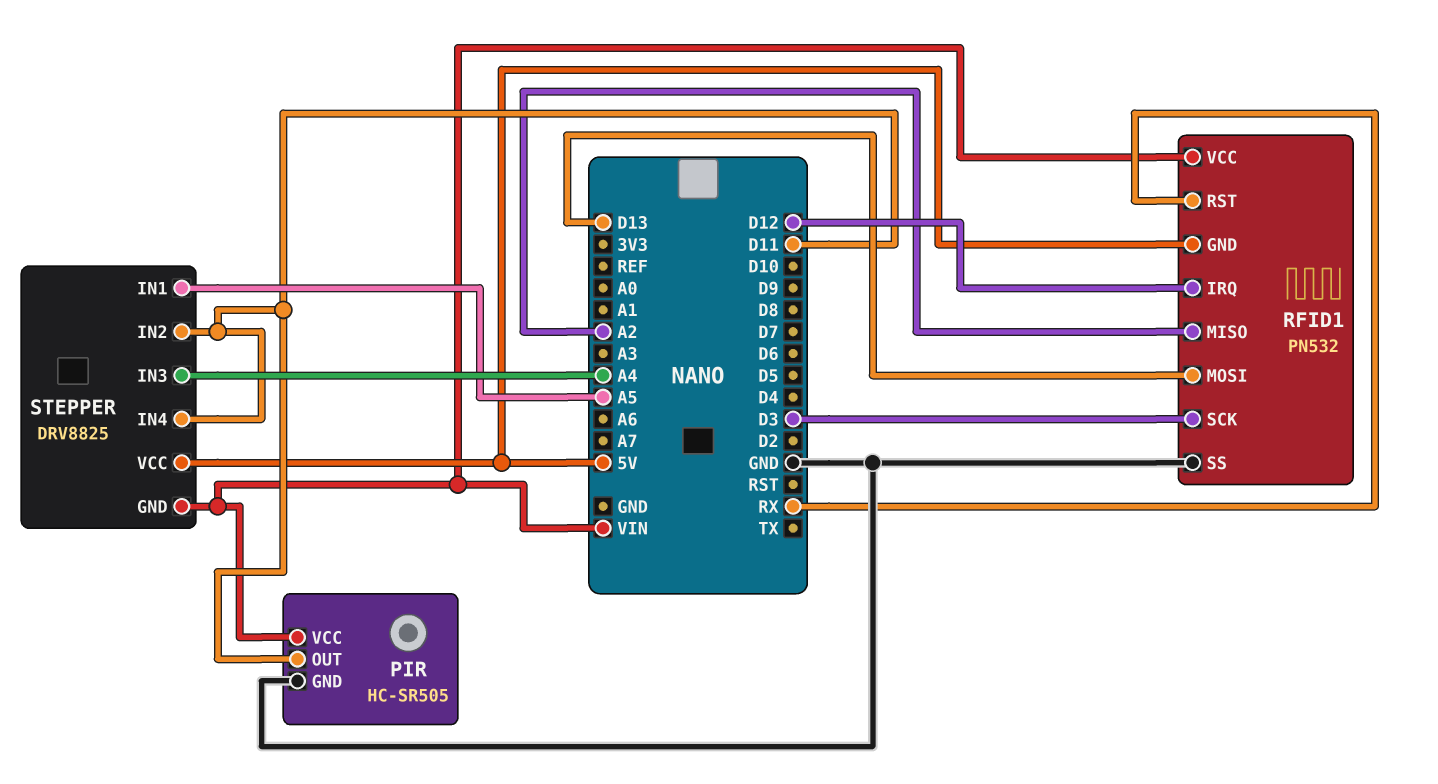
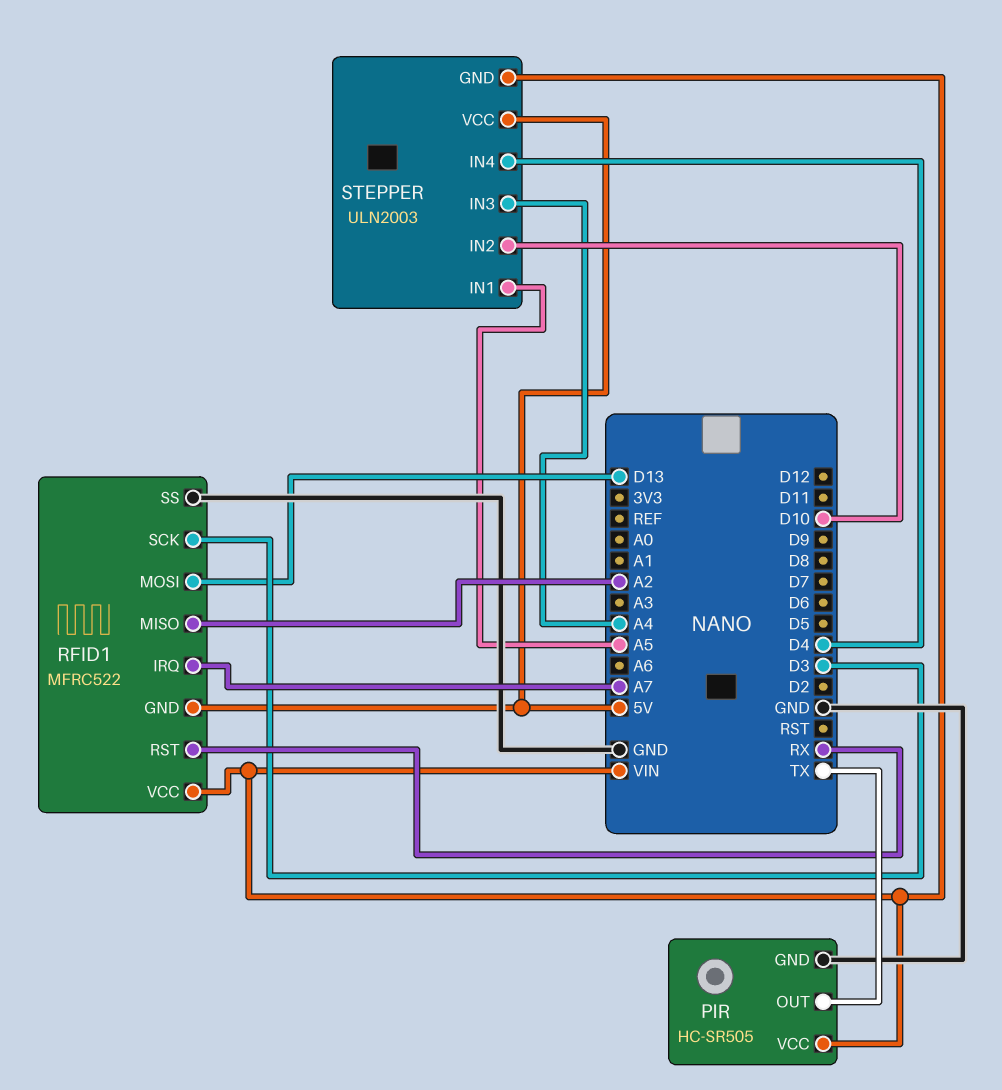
PIR pin OUT: D11 -> TX
RFID1: PN532 -> MFRC522
RFID1 pin IRQ: D12 -> A7
STEPPER: DRV8825 -> ULN2003
STEPPER pin IN2: D11 -> D10
STEPPER pin IN4: D11 -> D4

